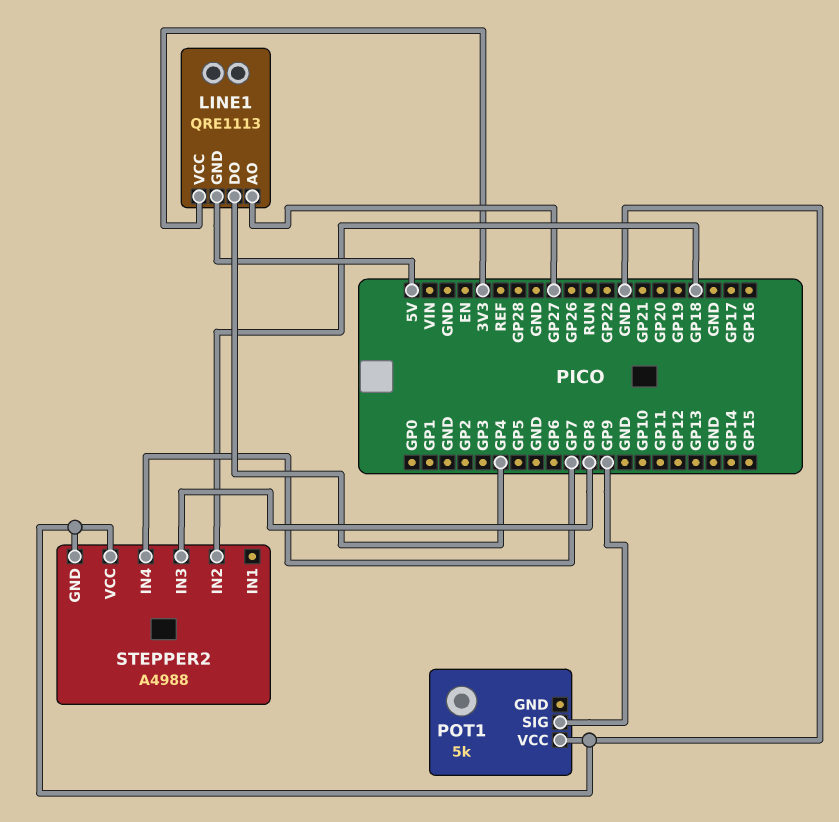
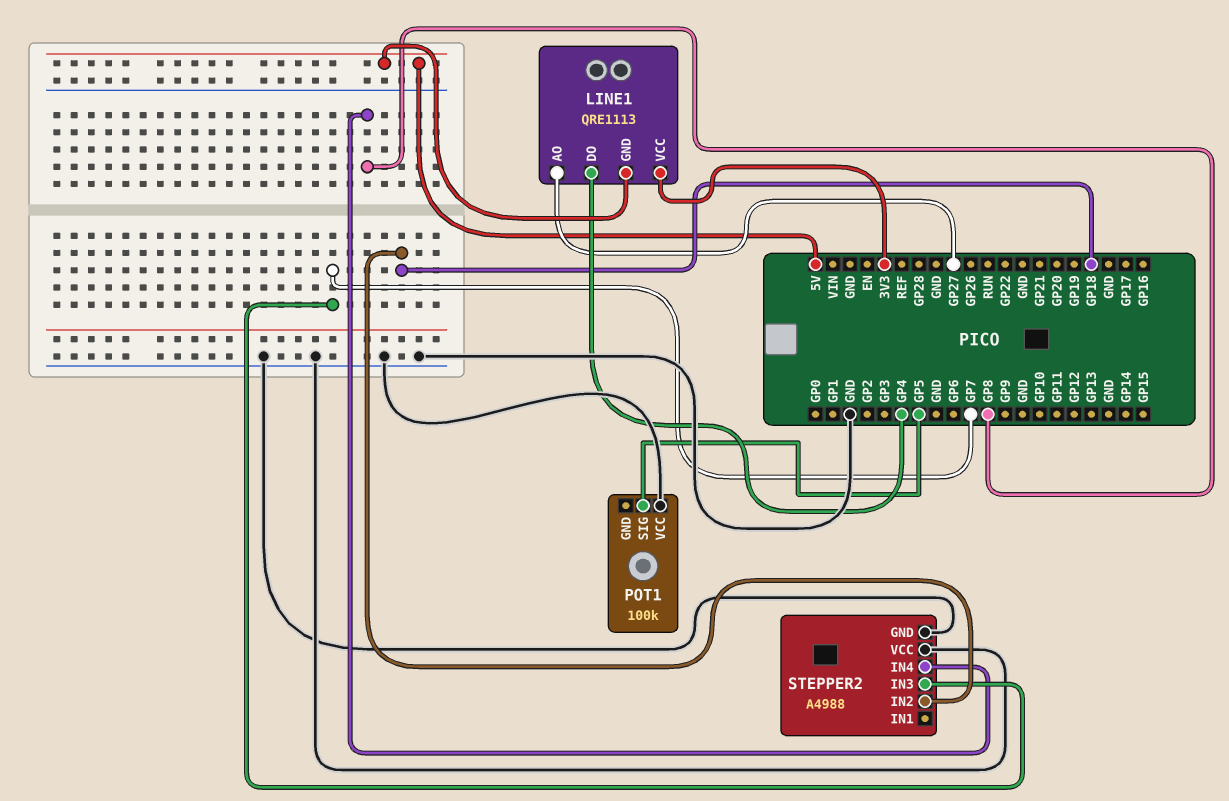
POT1: 5k -> 100k
POT1 pin SIG: GP9 -> GP5
STEPPER2 pin IN3: GP8 -> GP7
STEPPER2 pin IN4: GP7 -> GP8

